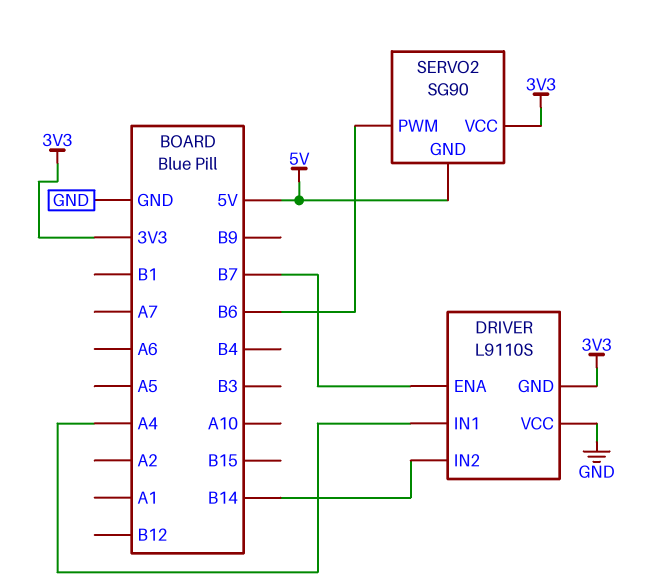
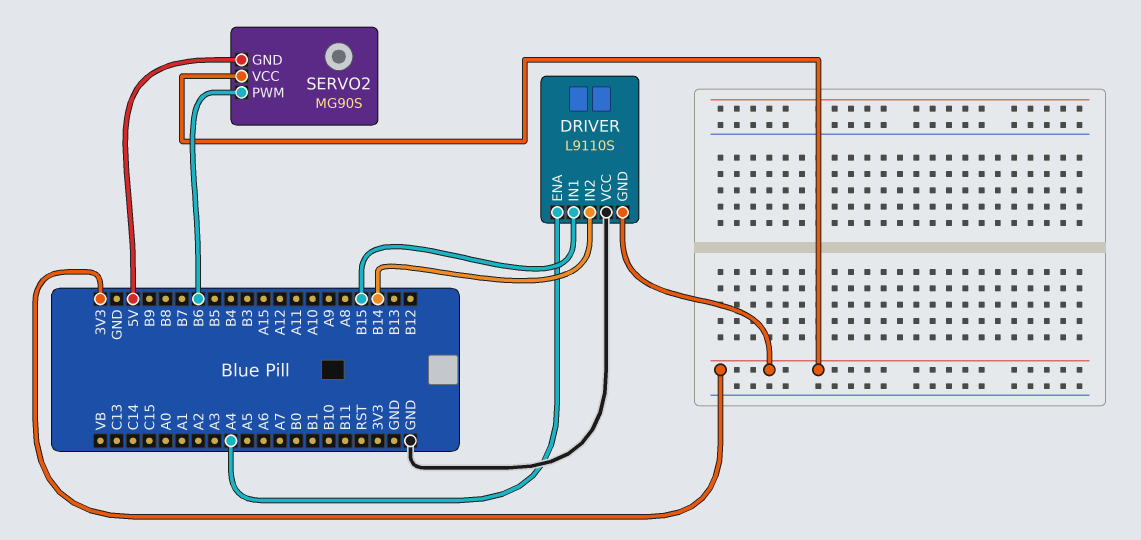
DRIVER pin ENA: B7 -> A4
DRIVER pin IN1: A4 -> B15
SERVO2: SG90 -> MG90S

